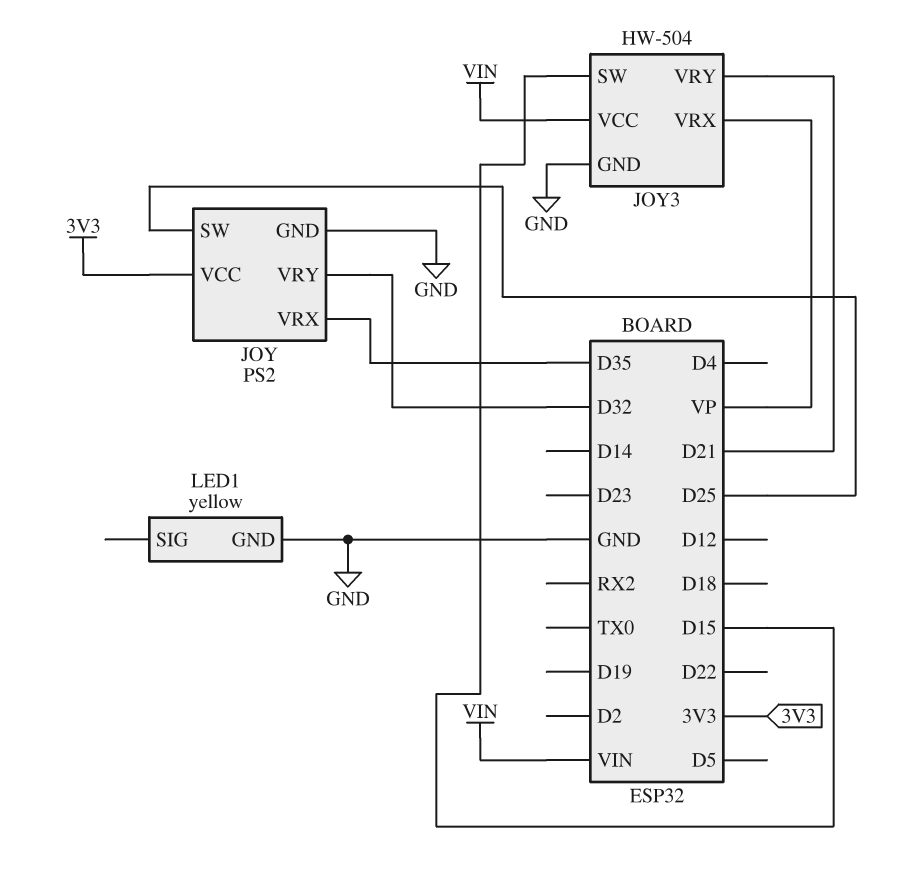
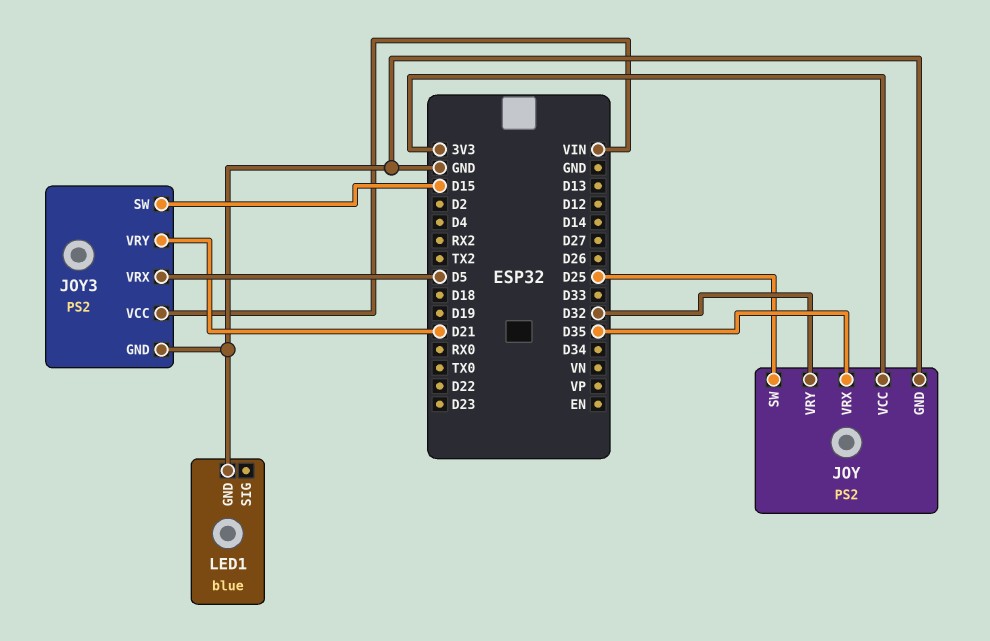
JOY3: HW-504 -> PS2
JOY3 pin VRX: VP -> D5
LED1: yellow -> blue

